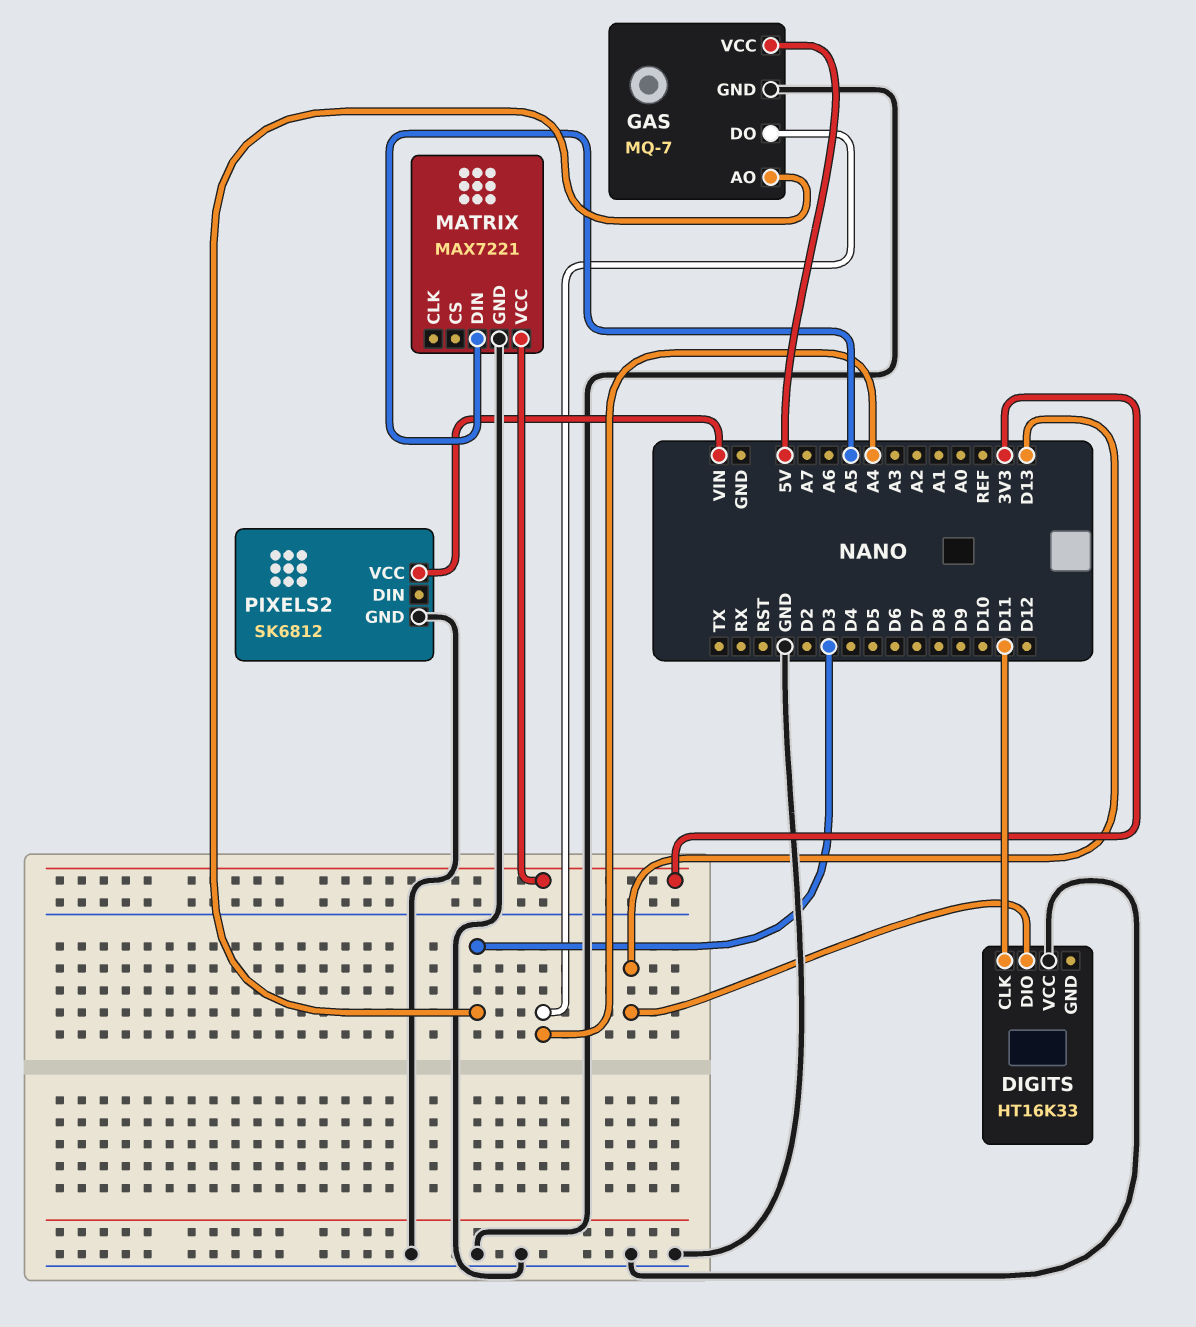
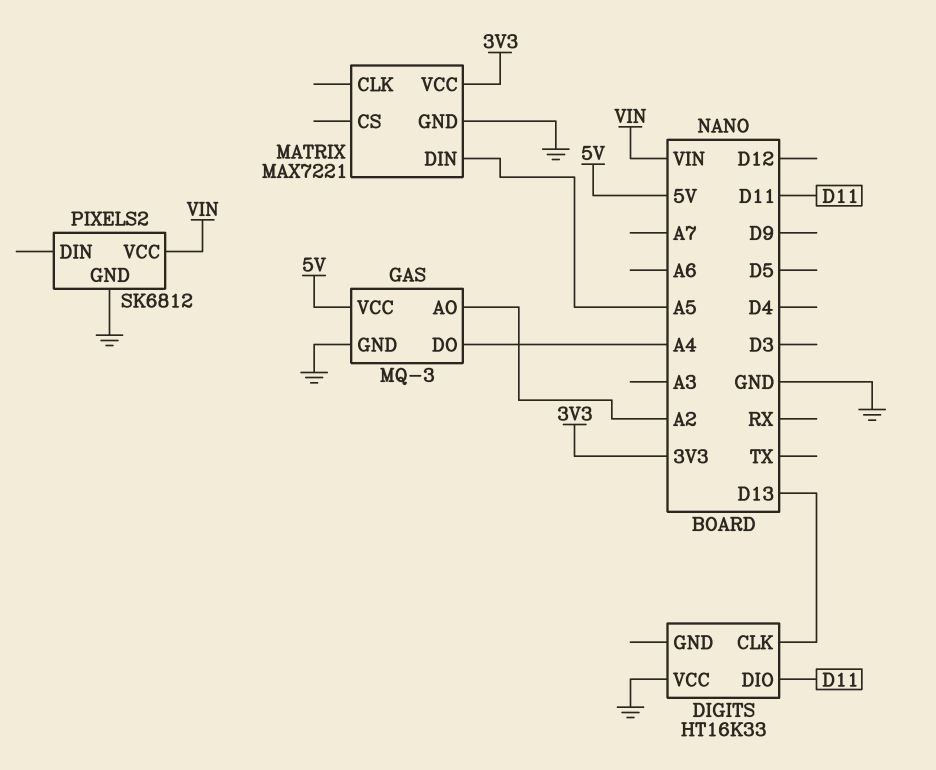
DIGITS pin CLK: D11 -> D13
DIGITS pin DIO: D13 -> D11
GAS: MQ-7 -> MQ-3
GAS pin AO: D3 -> A2

